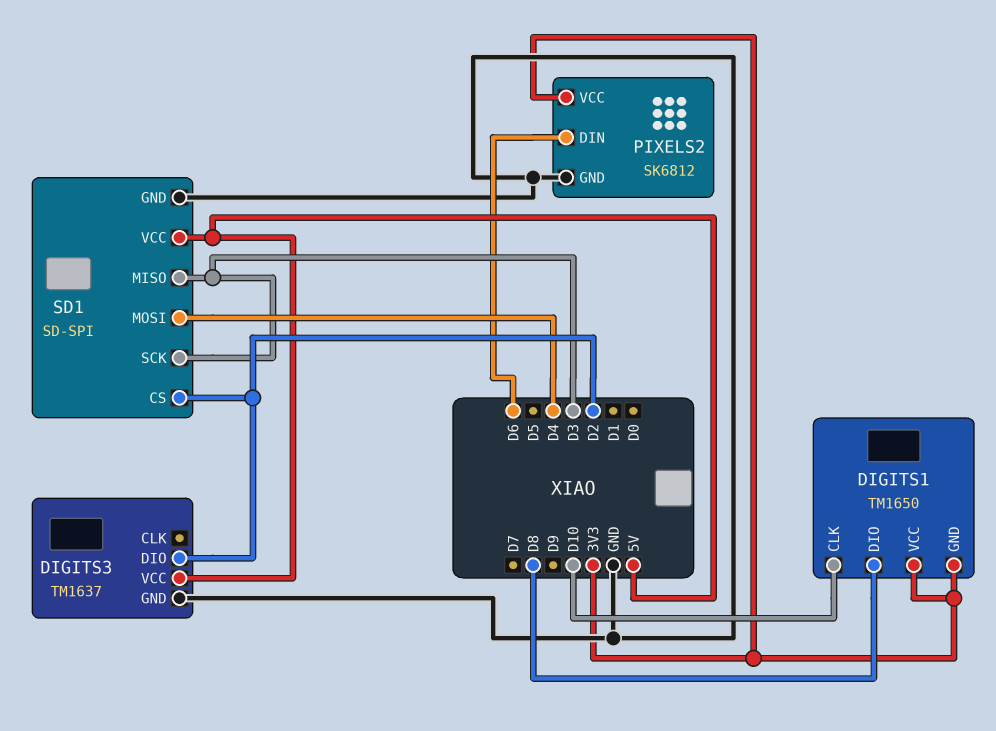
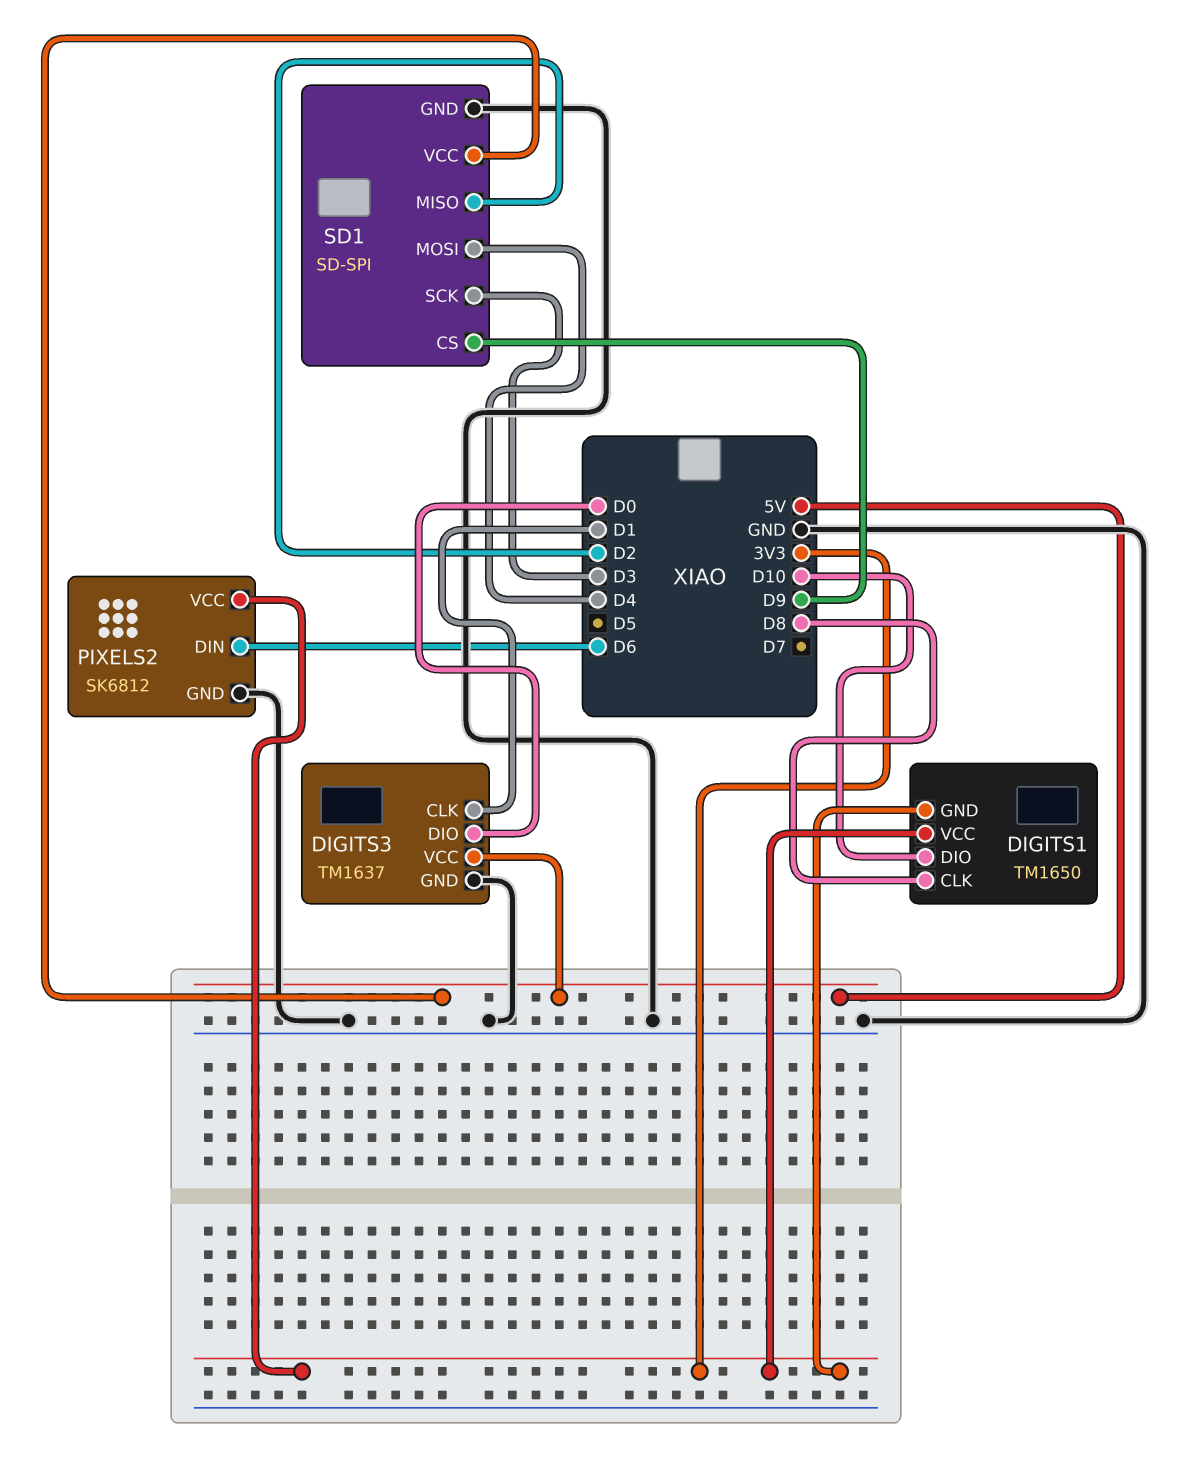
DIGITS1 pin CLK: D10 -> D8
DIGITS1 pin DIO: D8 -> D10
DIGITS3 pin CLK: none -> D1
DIGITS3 pin DIO: D2 -> D0
SD1 pin CS: D2 -> D9
SD1 pin MISO: D3 -> D2

